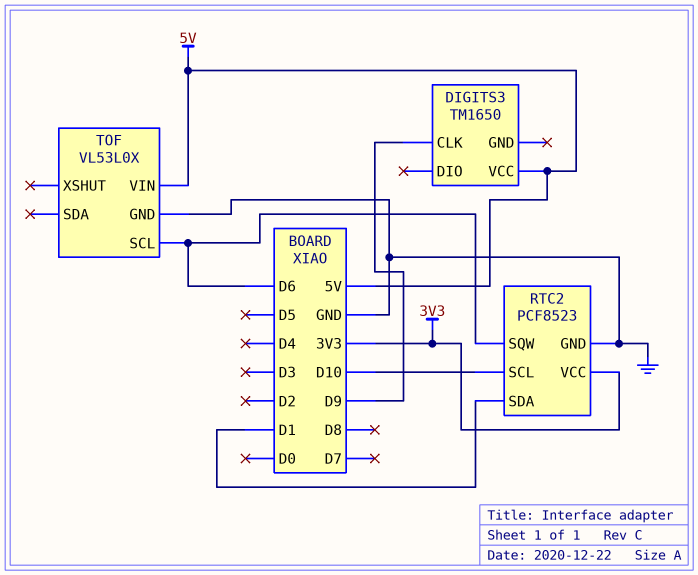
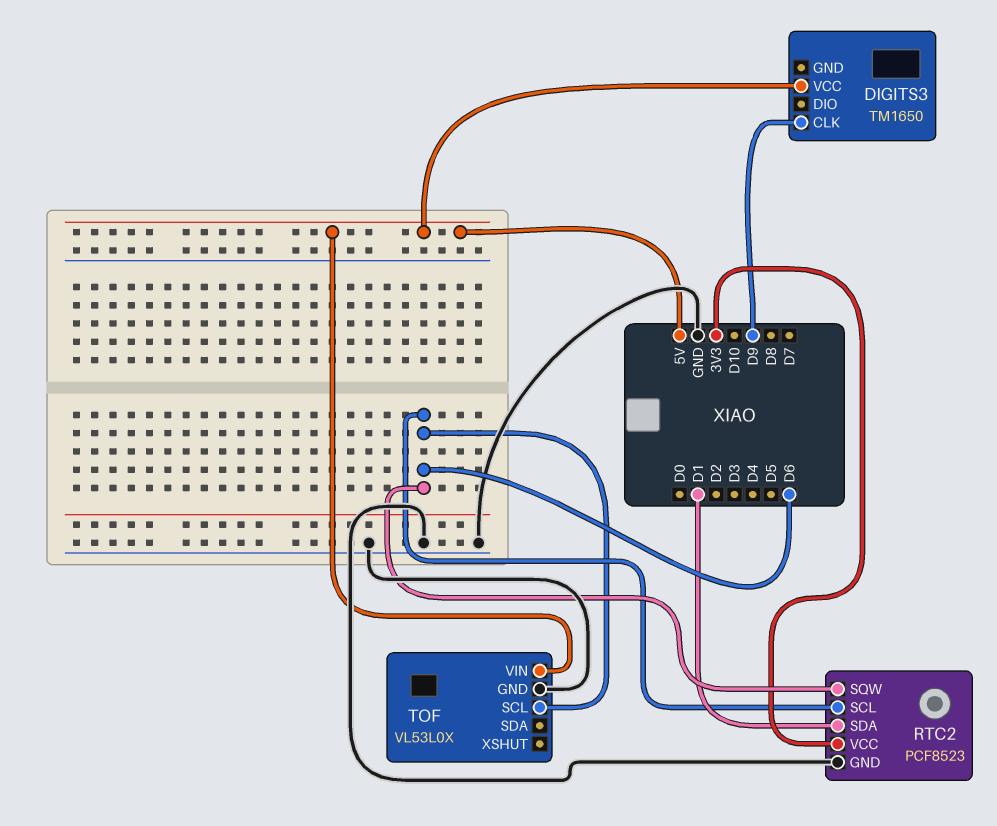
RTC2 pin SCL: D10 -> D6

